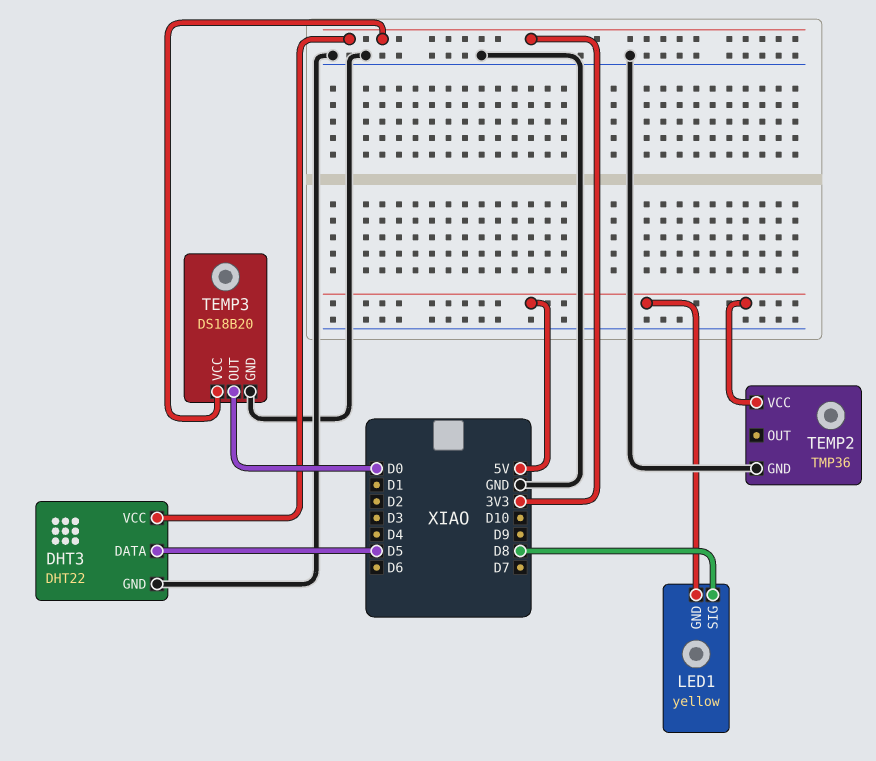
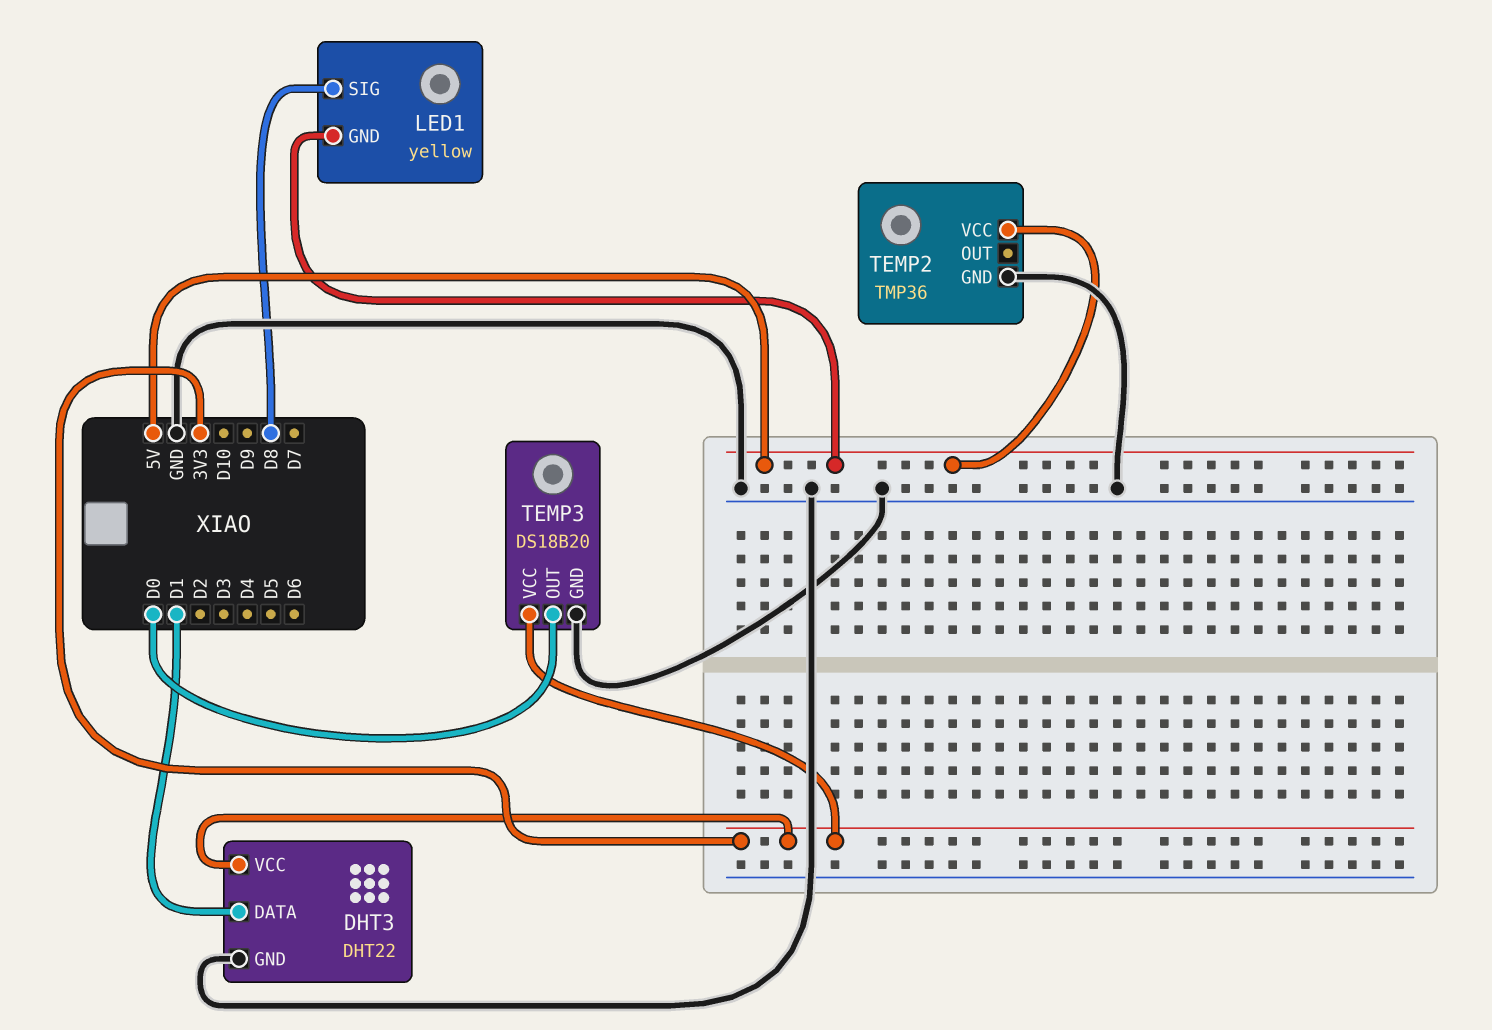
DHT3 pin DATA: D5 -> D1

